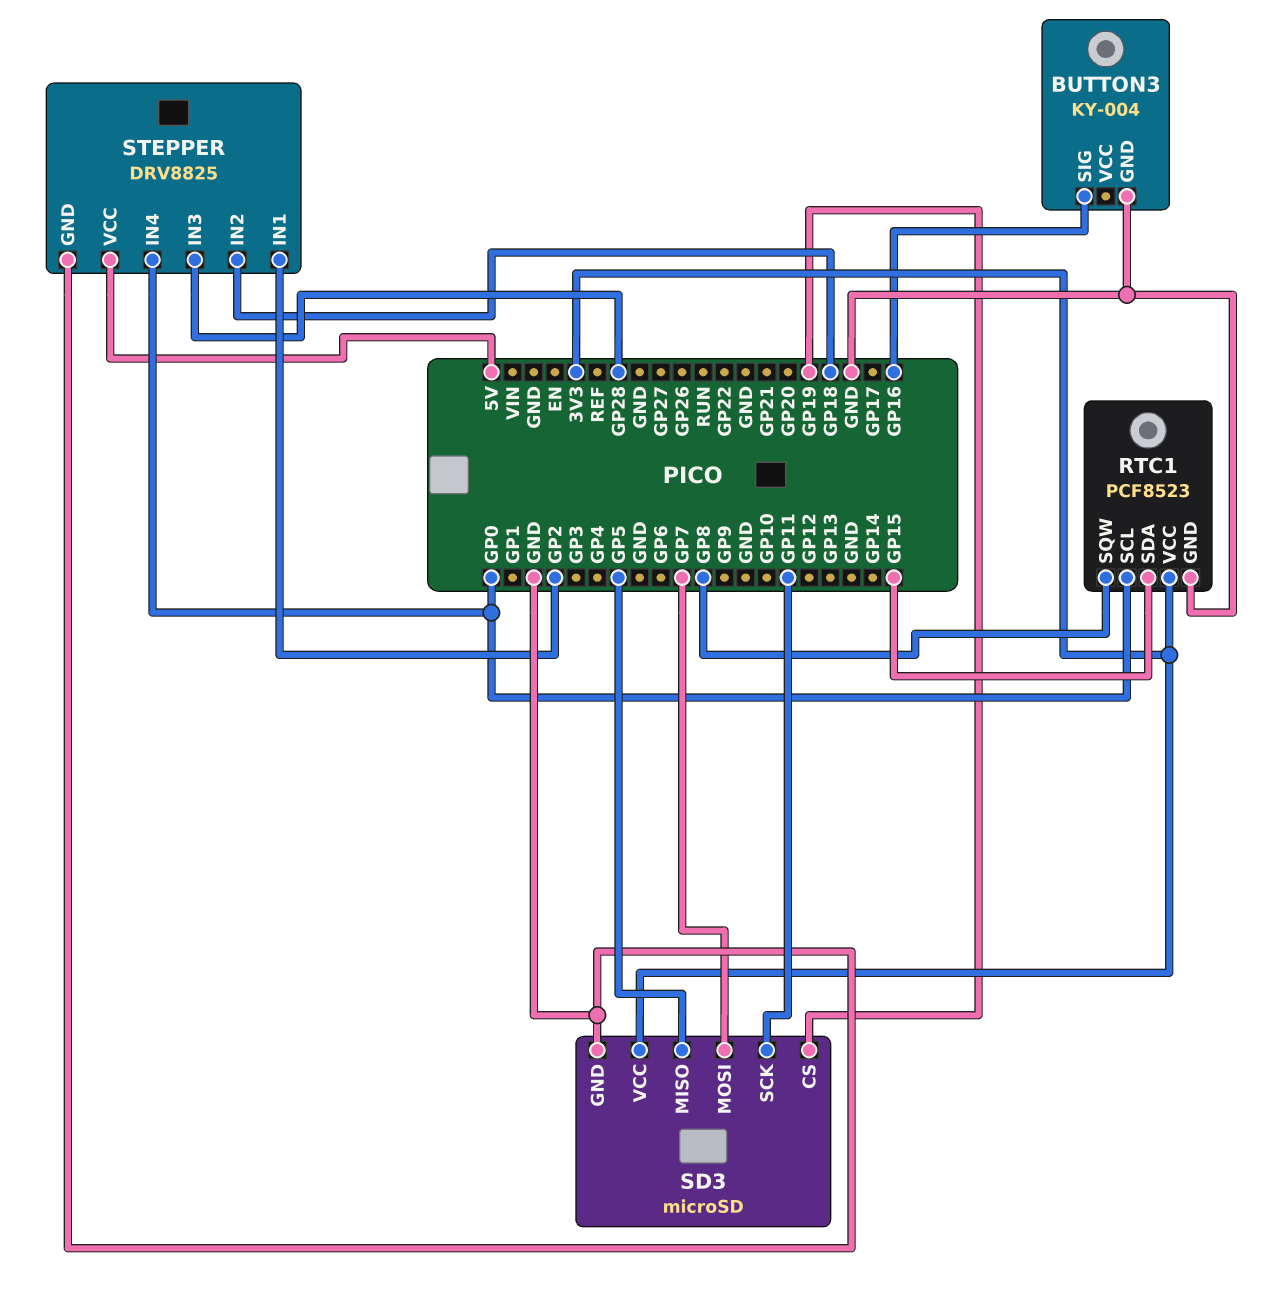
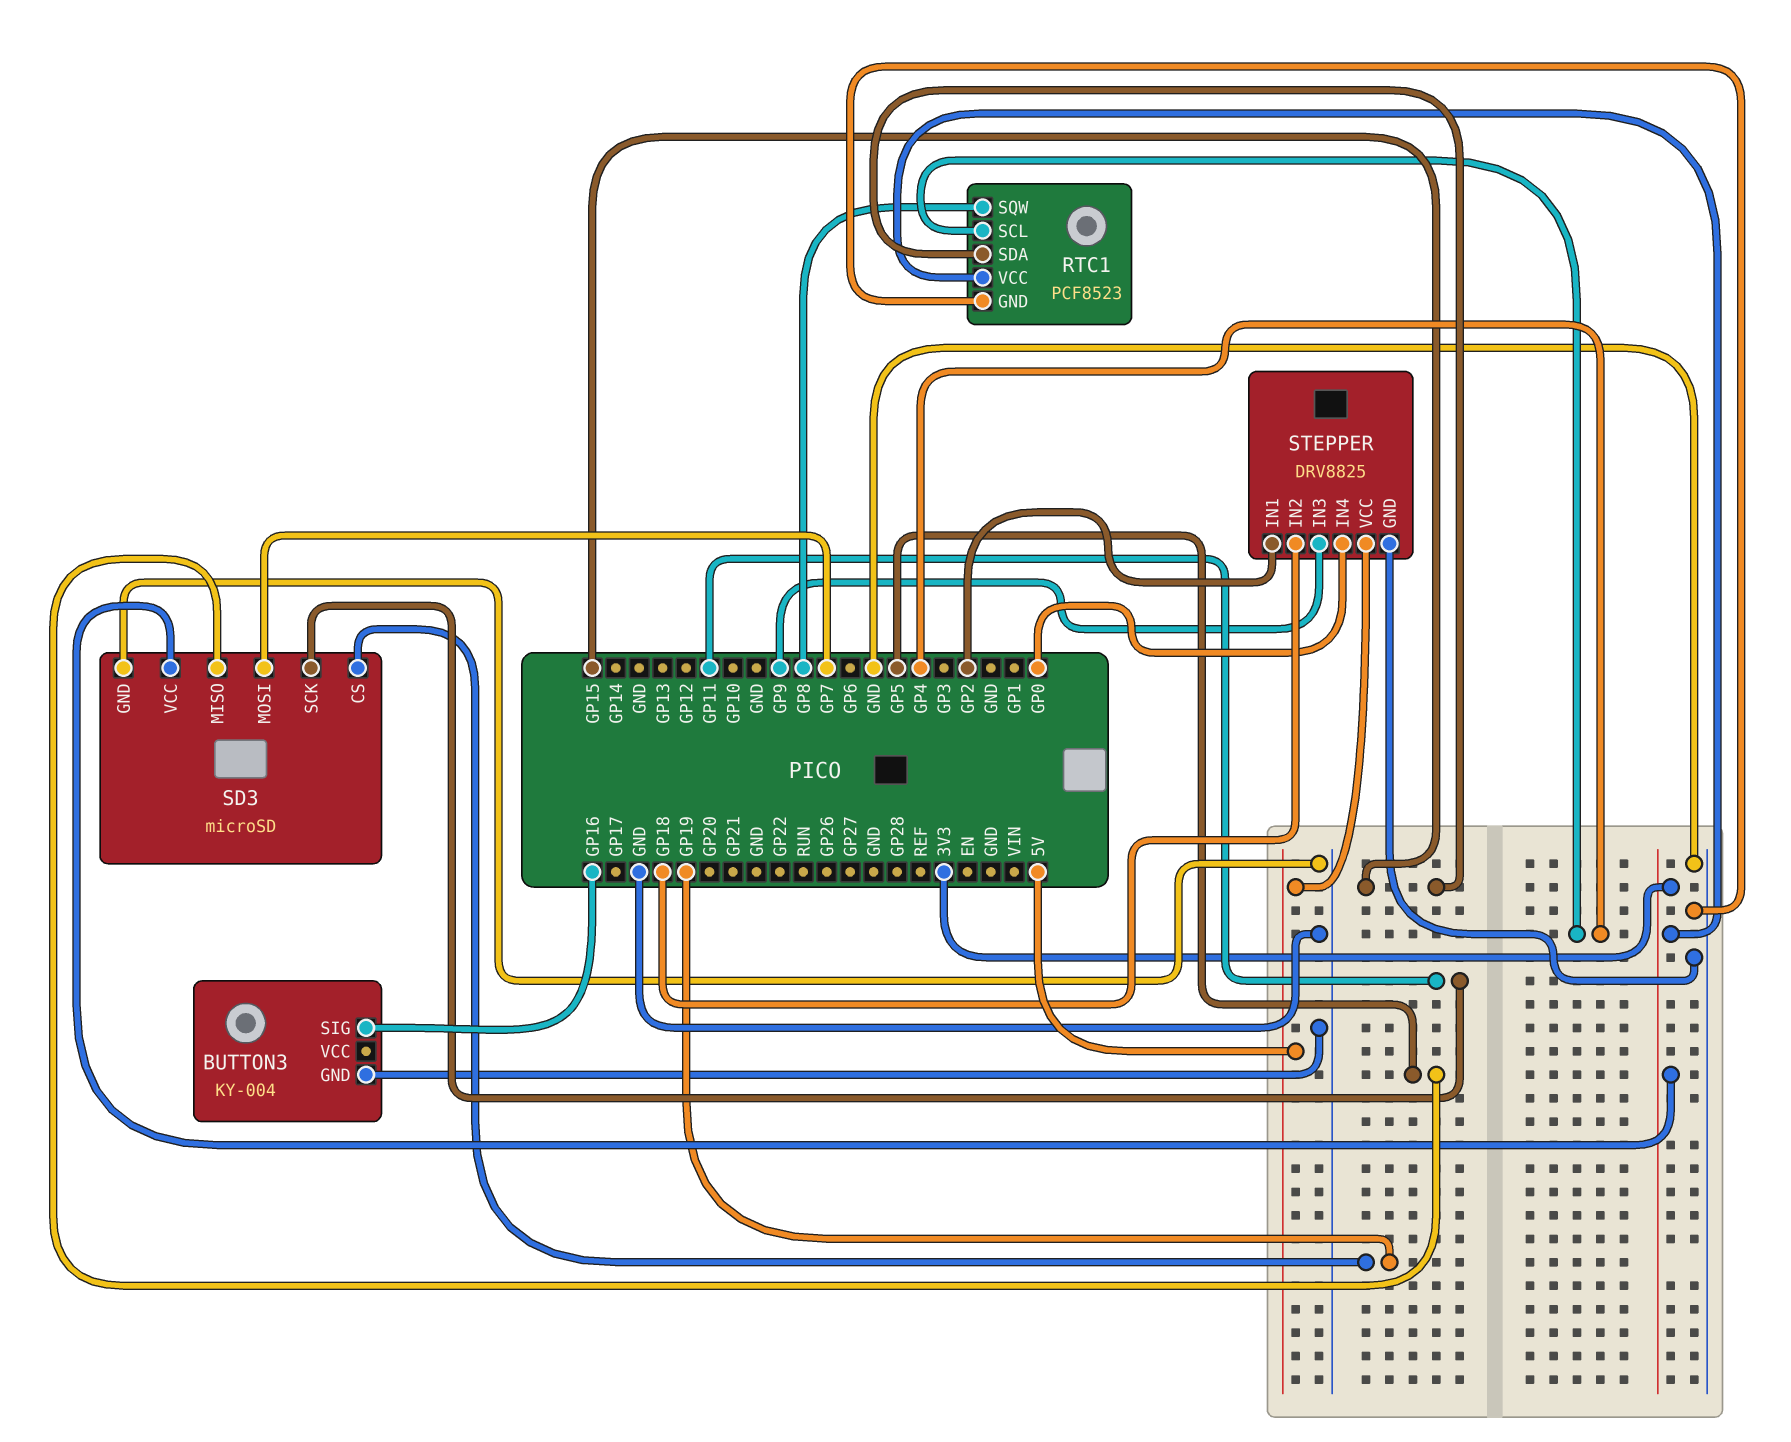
RTC1 pin SCL: GP0 -> GP4
STEPPER pin IN3: GP28 -> GP9

